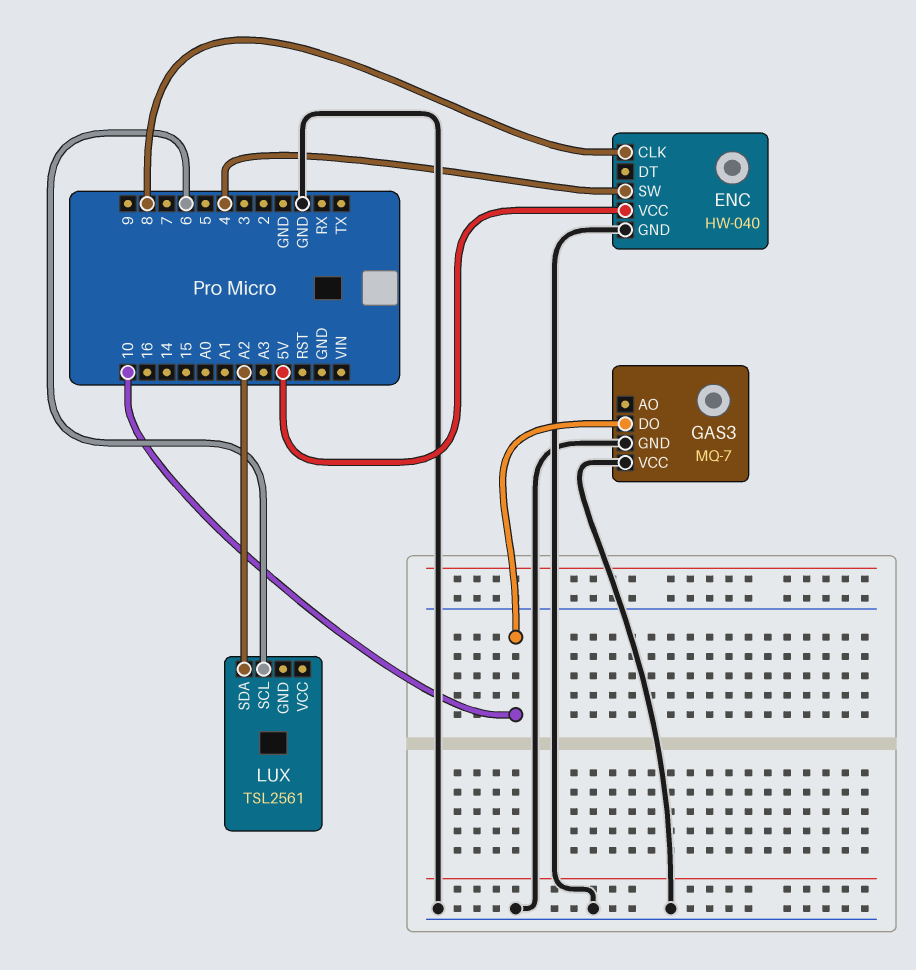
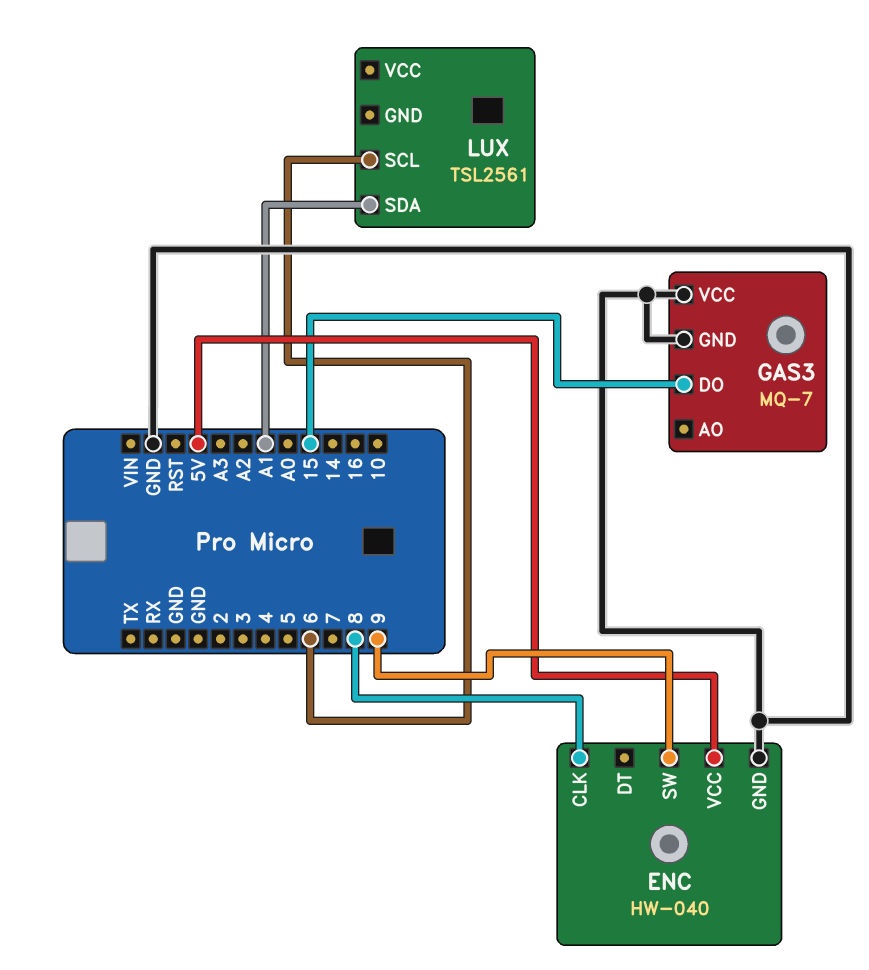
ENC pin SW: 4 -> 9
GAS3 pin DO: 10 -> 15
LUX pin SDA: A2 -> A1

